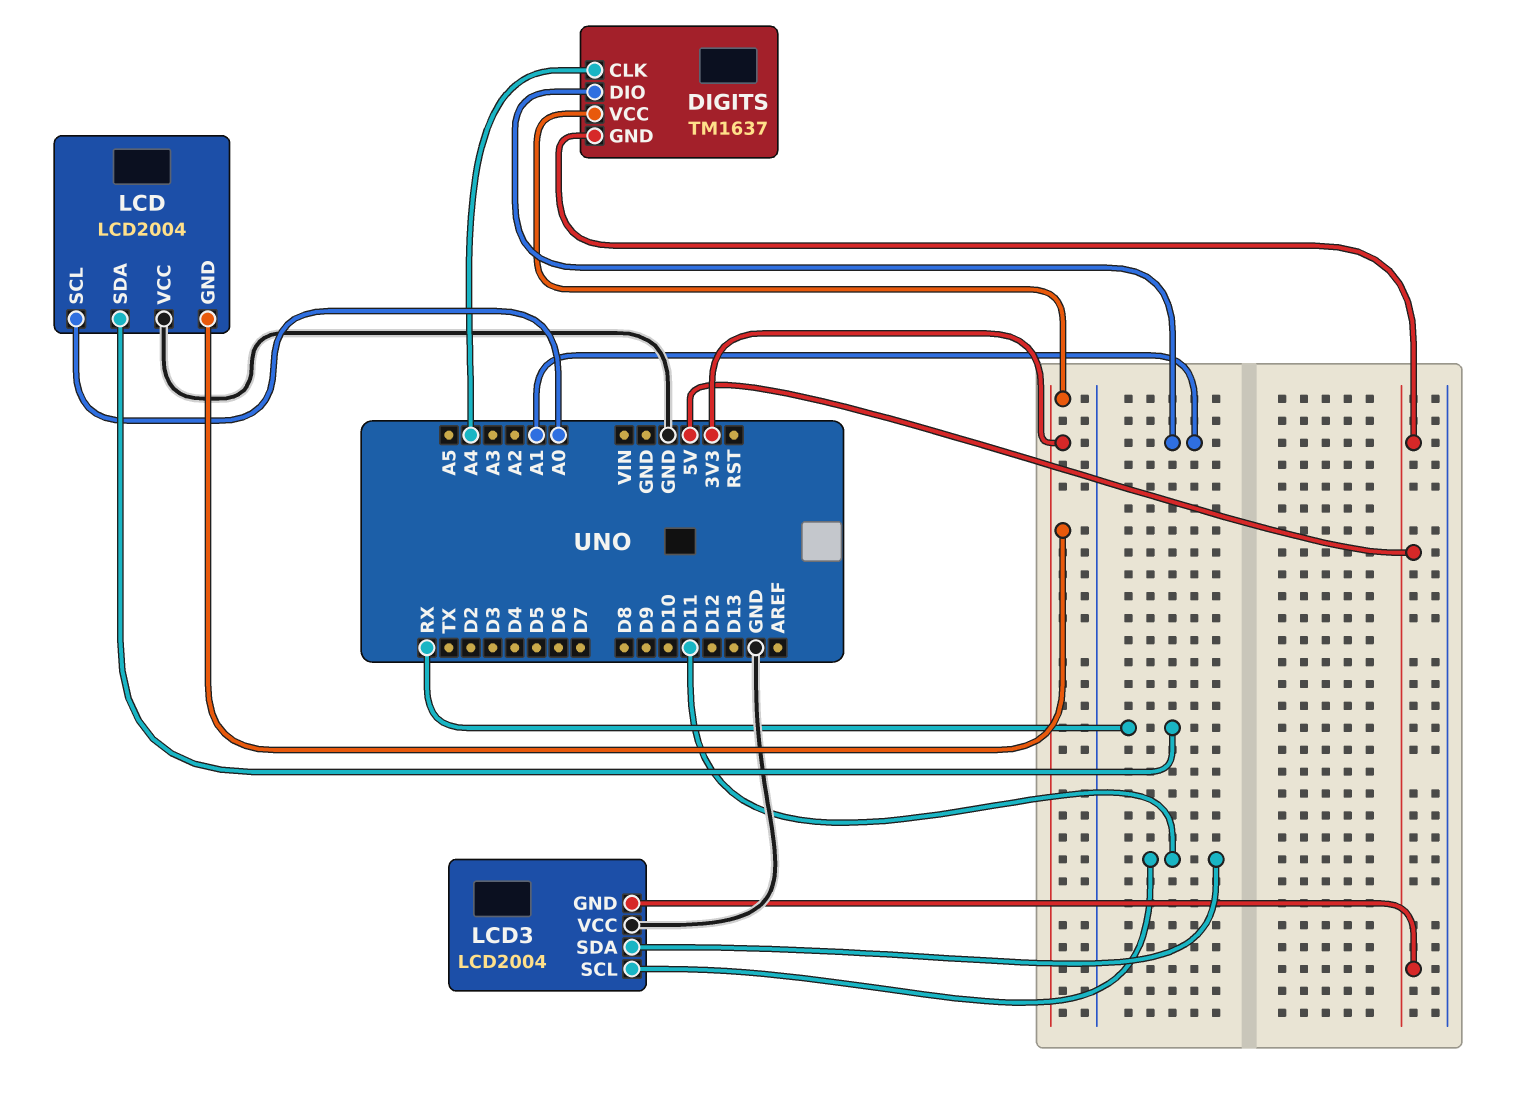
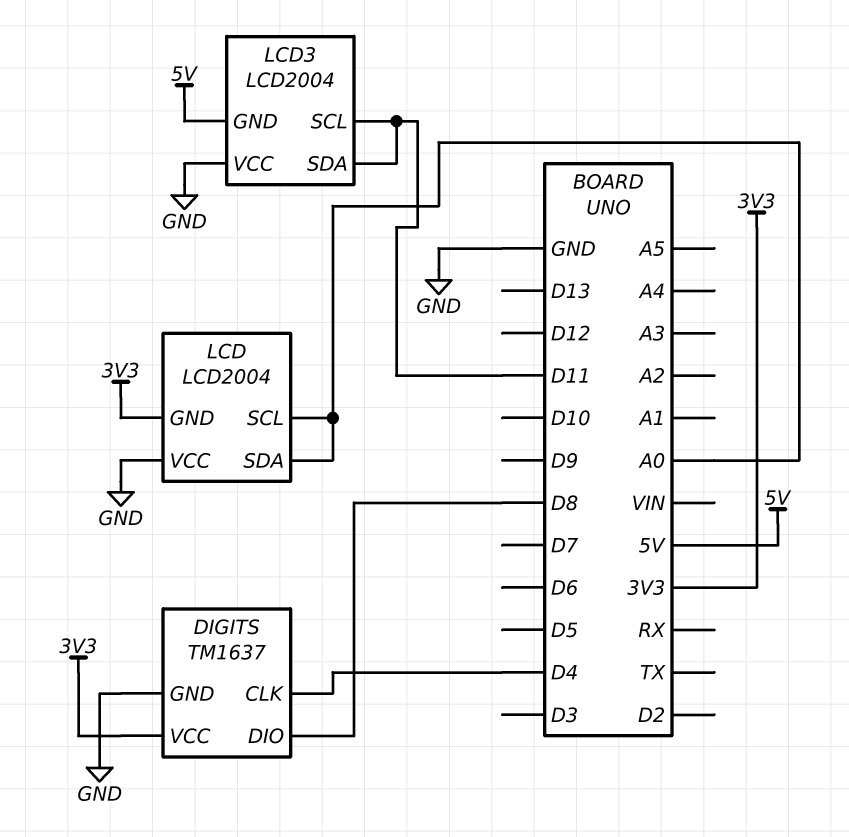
DIGITS pin CLK: A4 -> D4
DIGITS pin DIO: A1 -> D8
DIGITS pin GND: 5V -> GND
LCD pin SDA: RX -> A0

